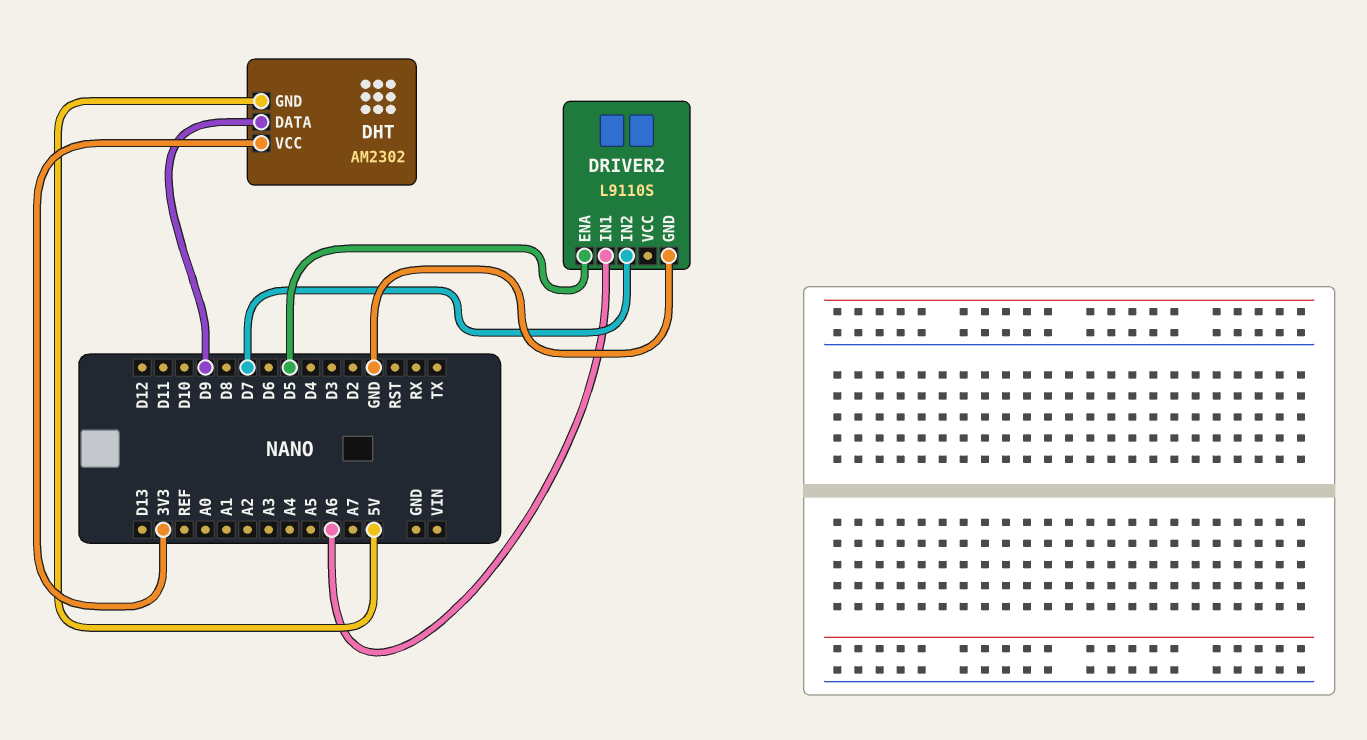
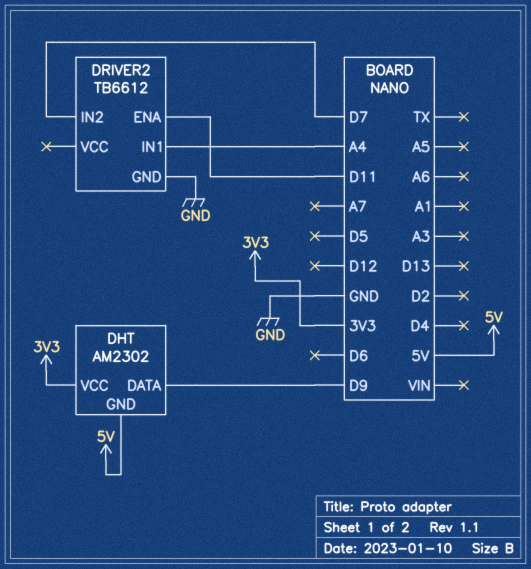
DRIVER2: L9110S -> TB6612
DRIVER2 pin ENA: D5 -> D11
DRIVER2 pin IN1: A6 -> A4

